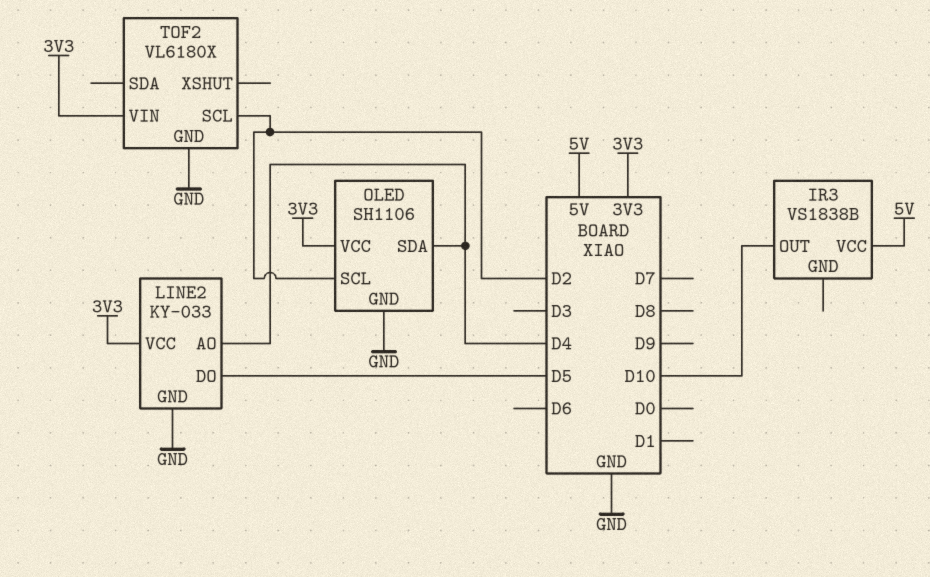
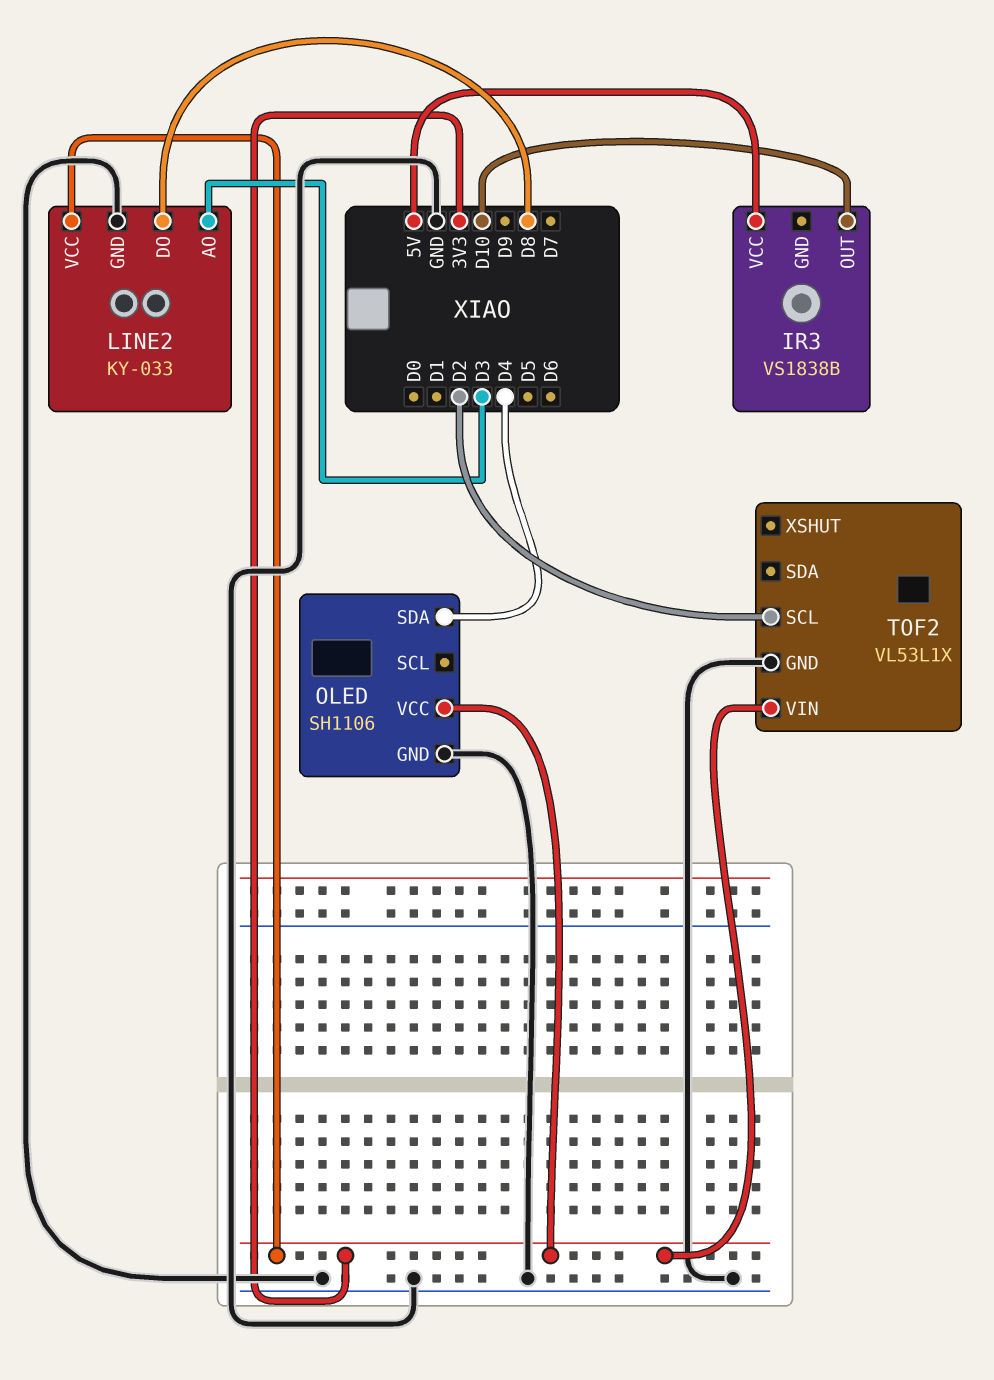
LINE2 pin AO: D4 -> D3
LINE2 pin DO: D5 -> D8
OLED pin SCL: D2 -> none
TOF2: VL6180X -> VL53L1X

